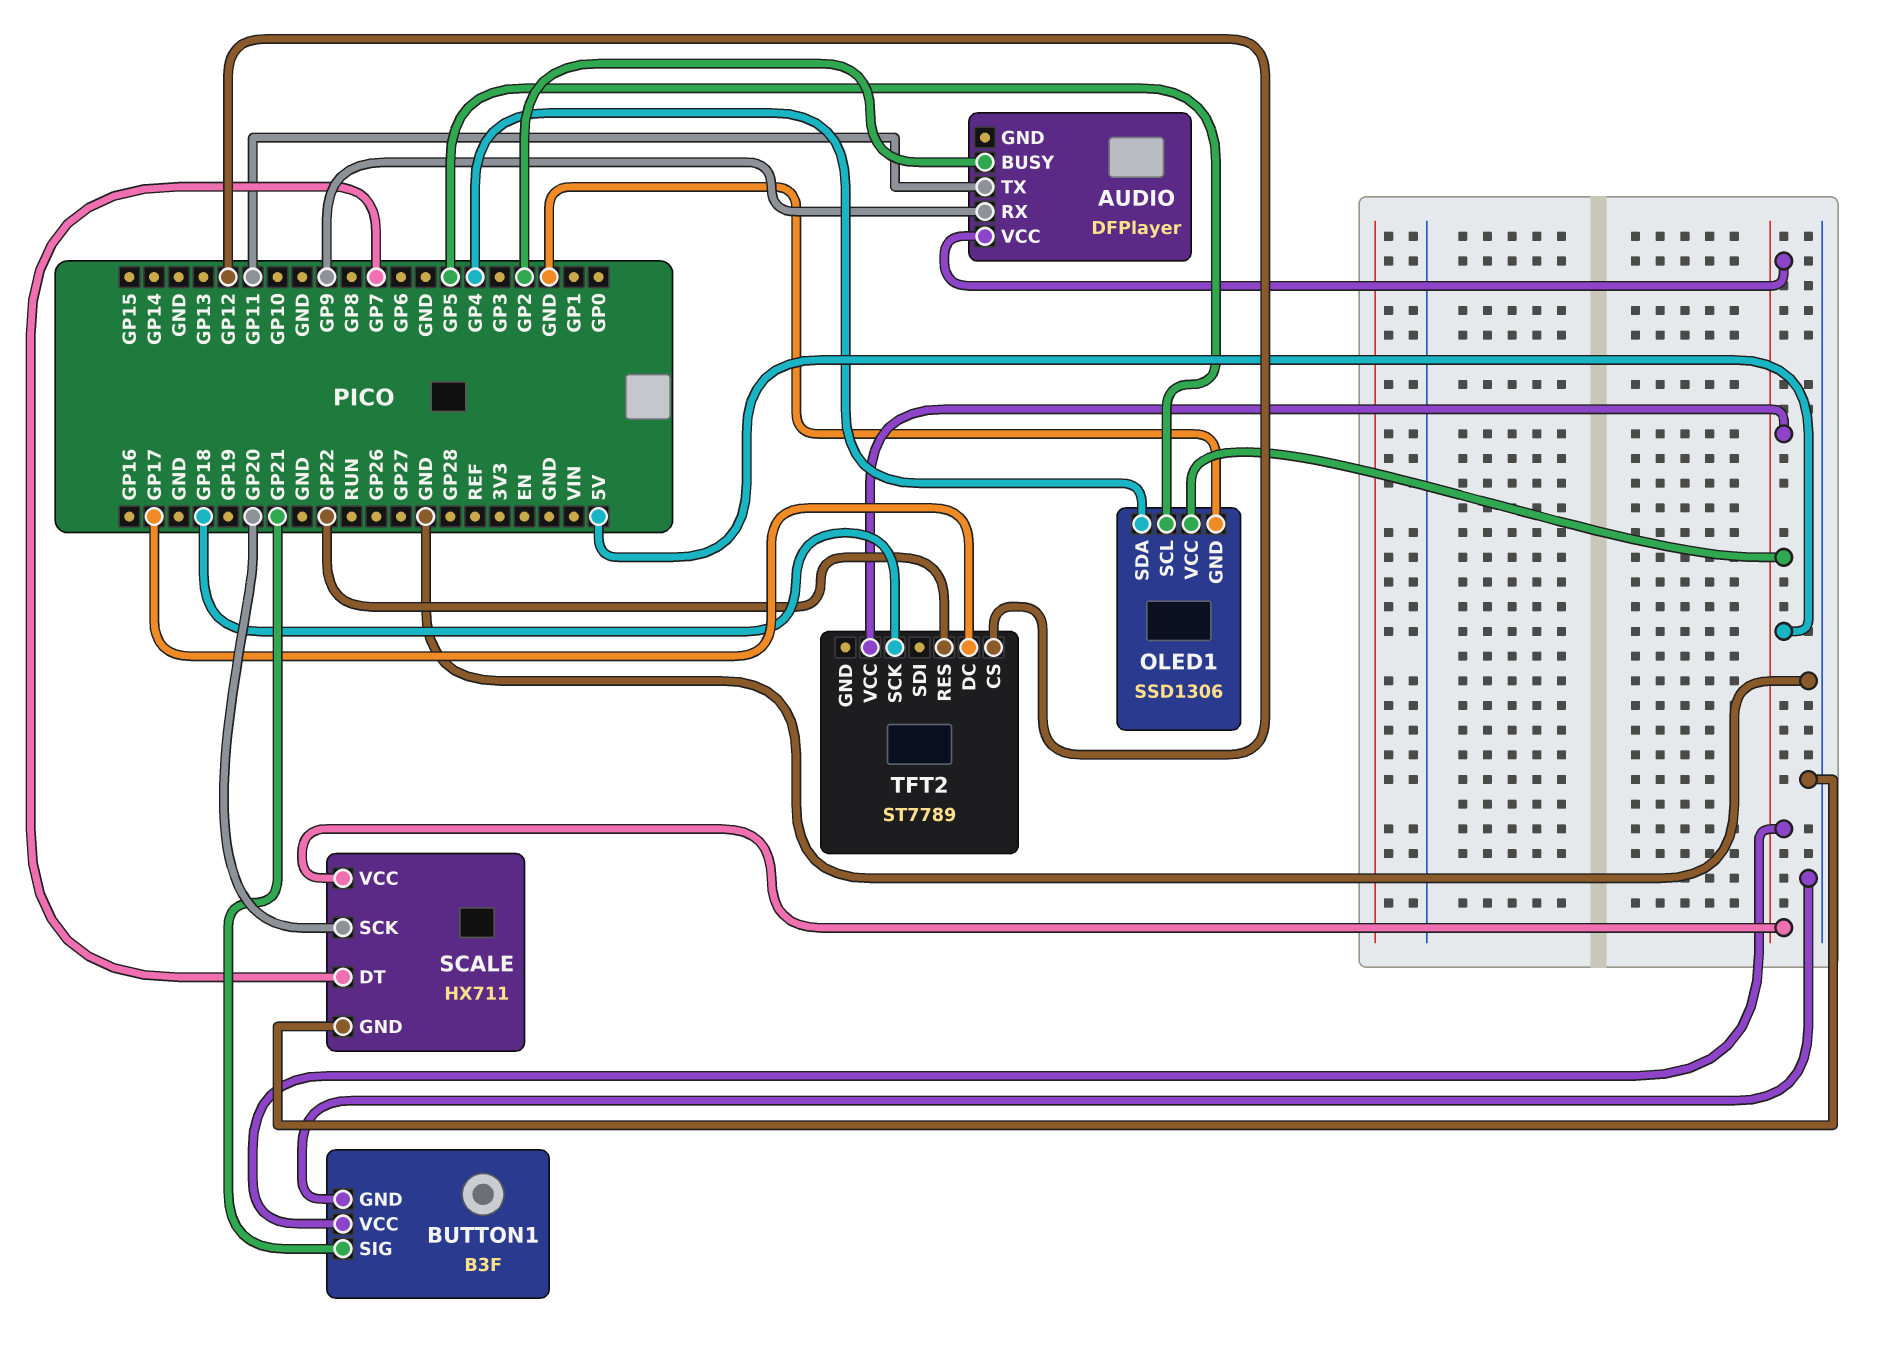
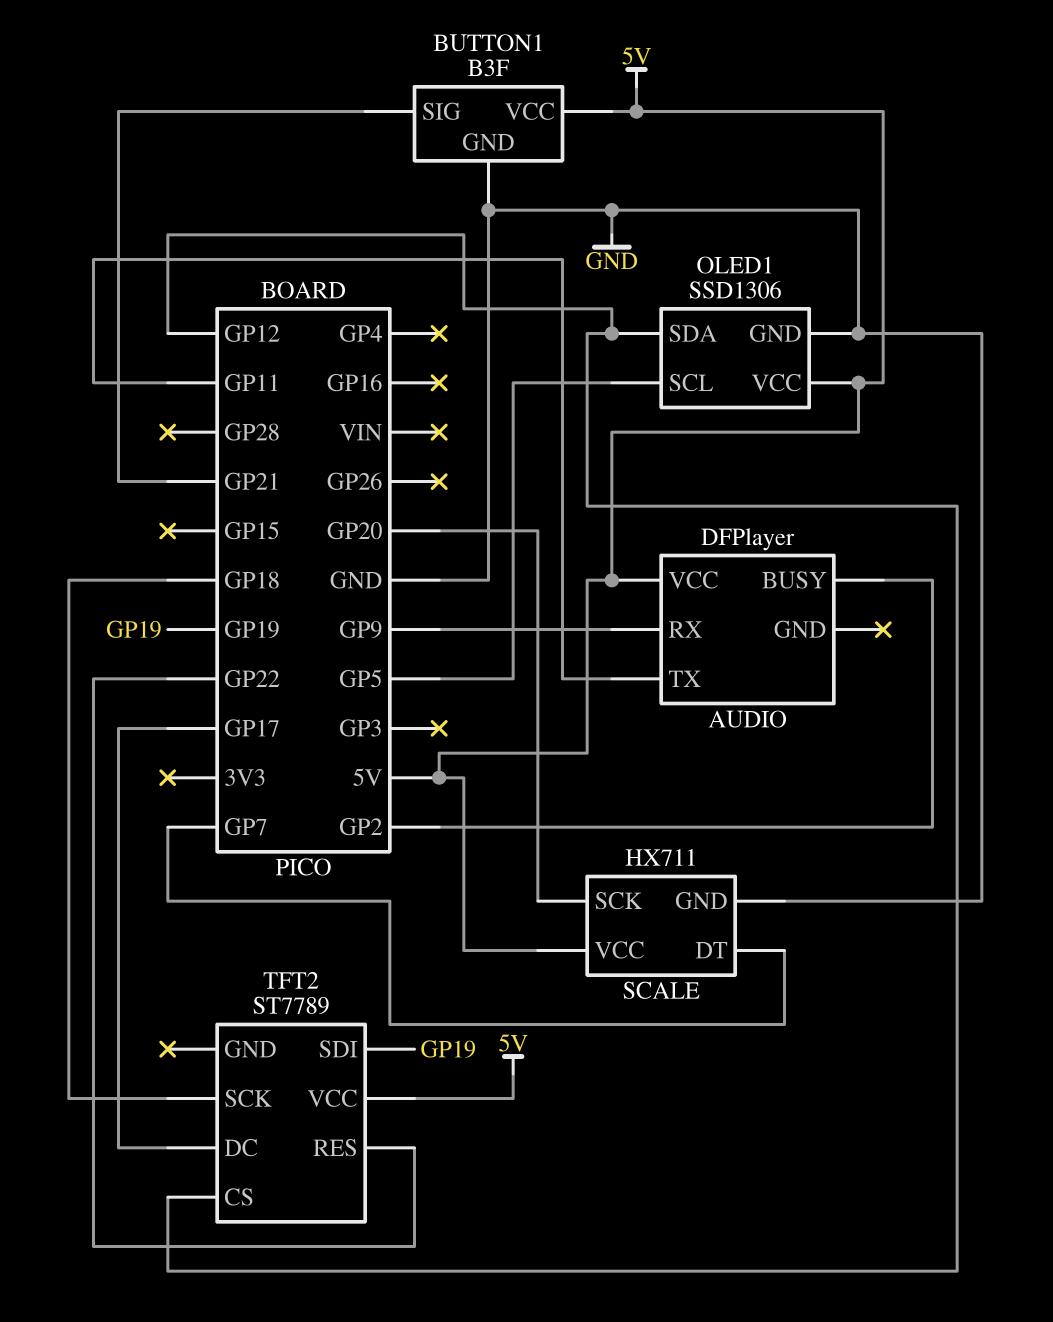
OLED1 pin SDA: GP4 -> GP12
TFT2 pin SDI: none -> GP19

